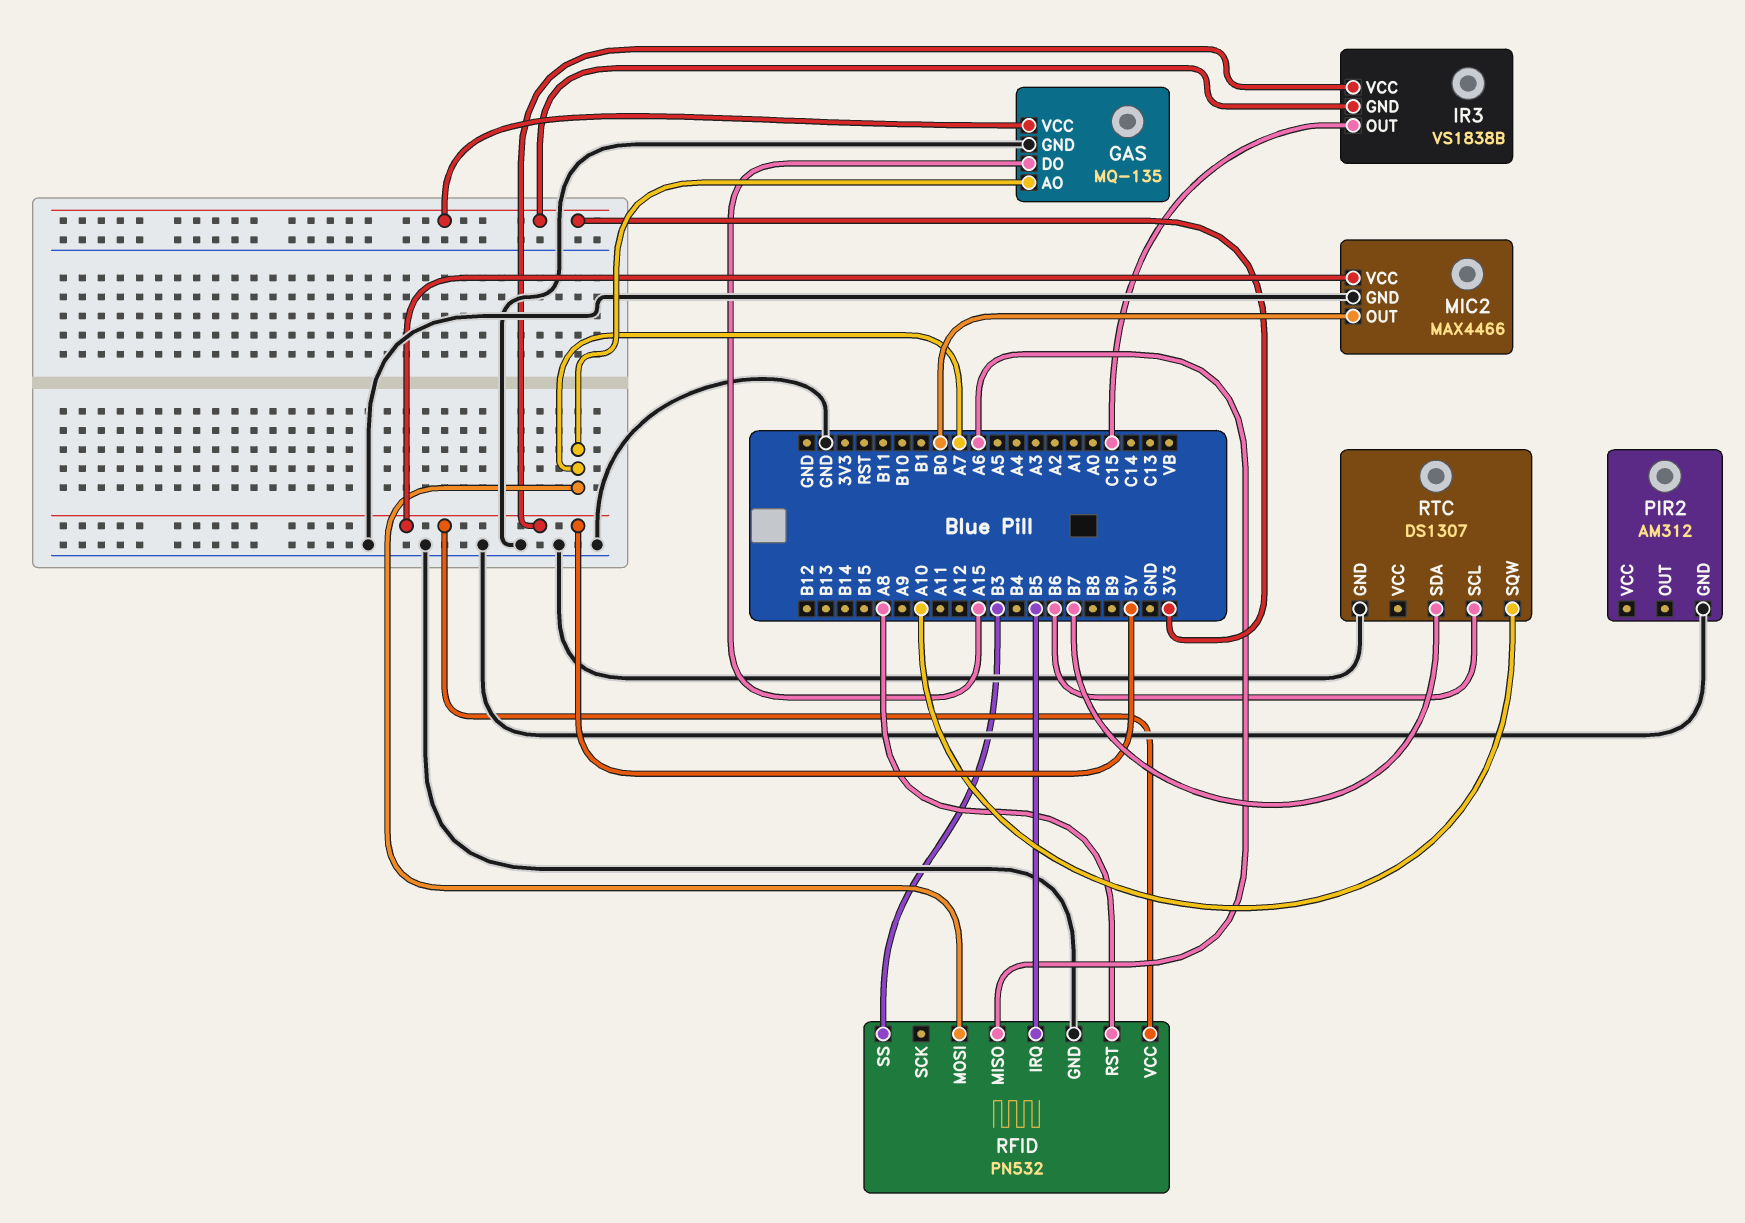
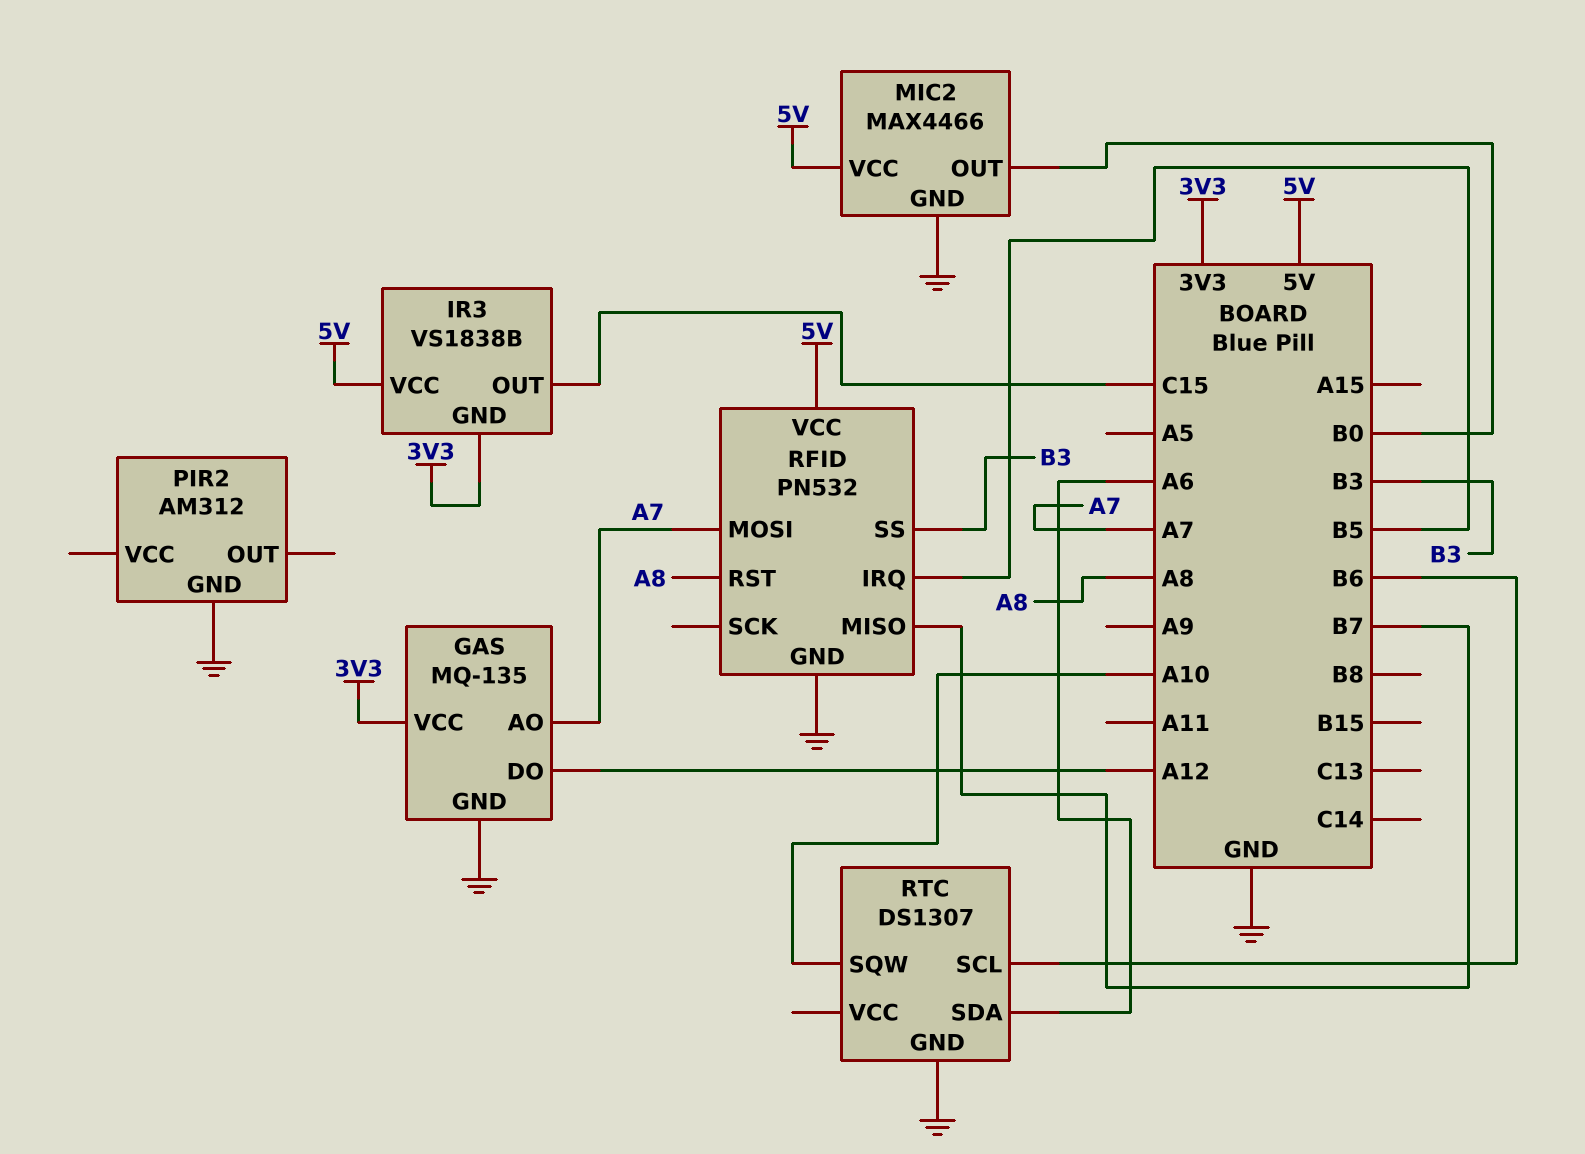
GAS pin DO: A15 -> A12
RFID pin MISO: A6 -> B7
RTC pin SDA: B7 -> A6

